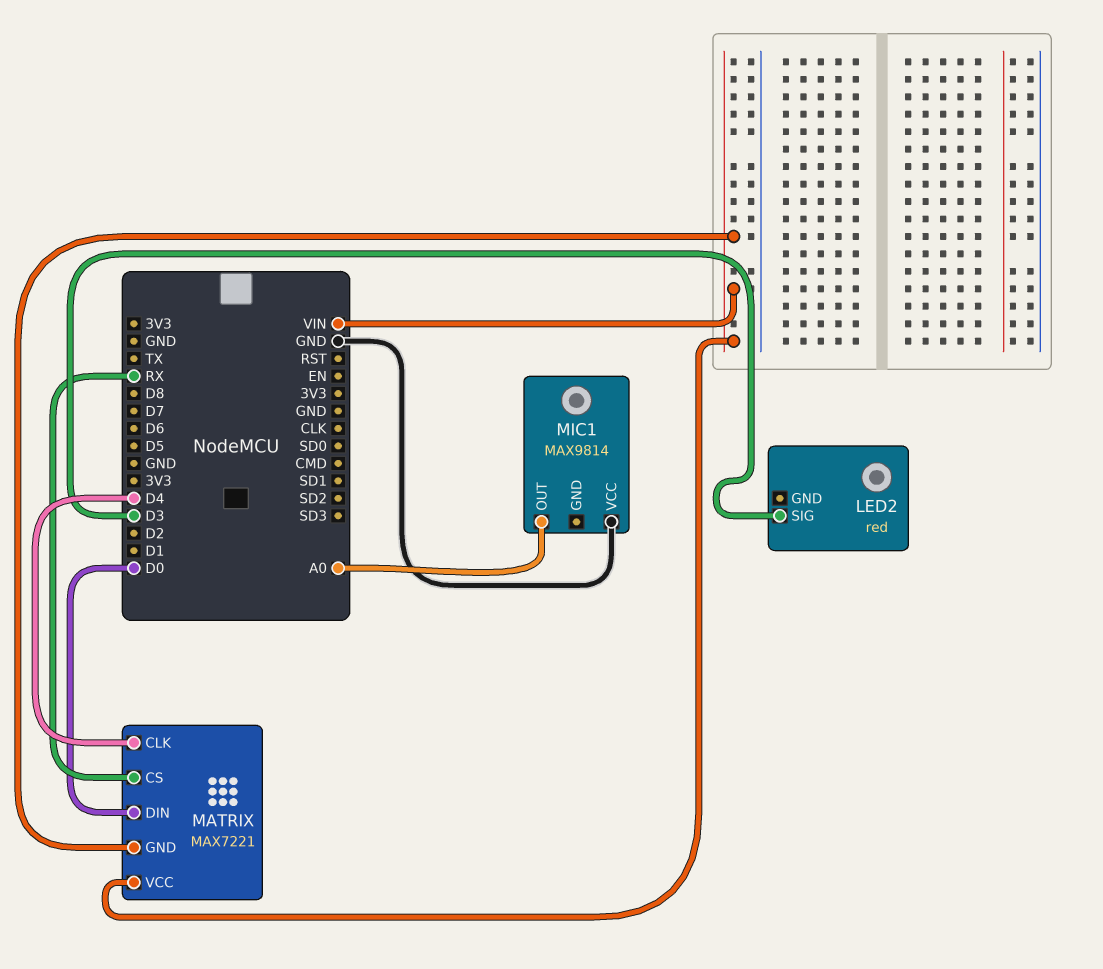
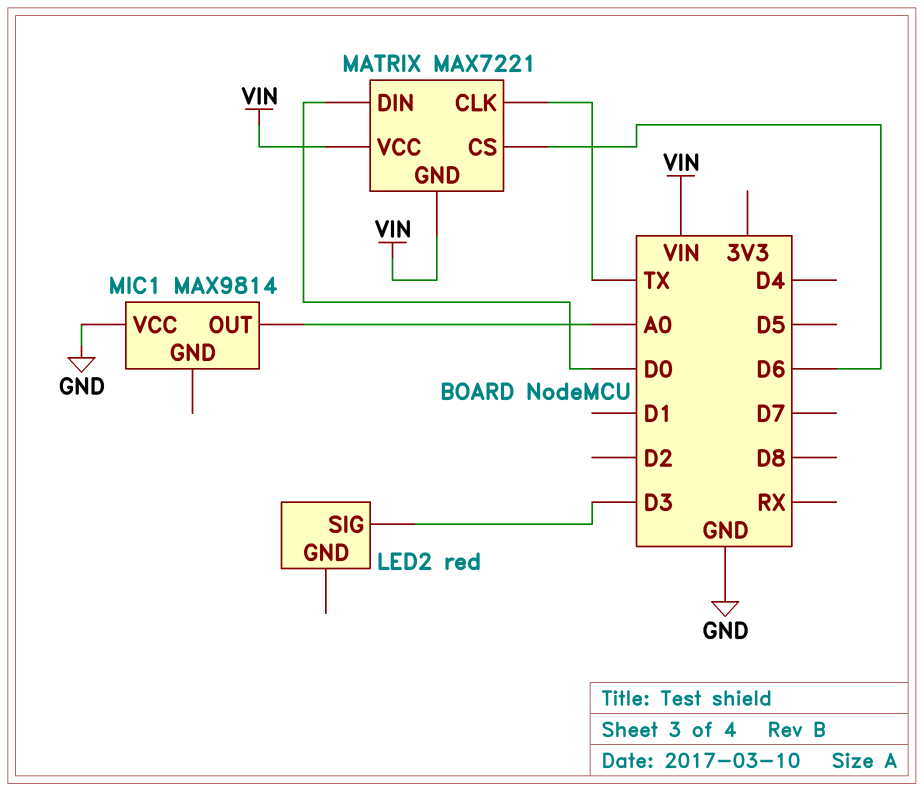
MATRIX pin CLK: D4 -> TX
MATRIX pin CS: RX -> D6

